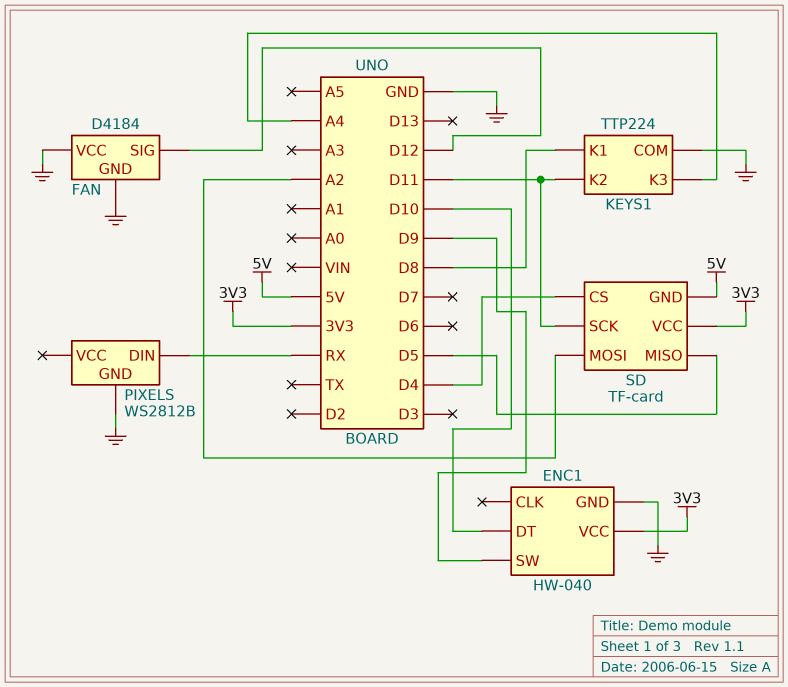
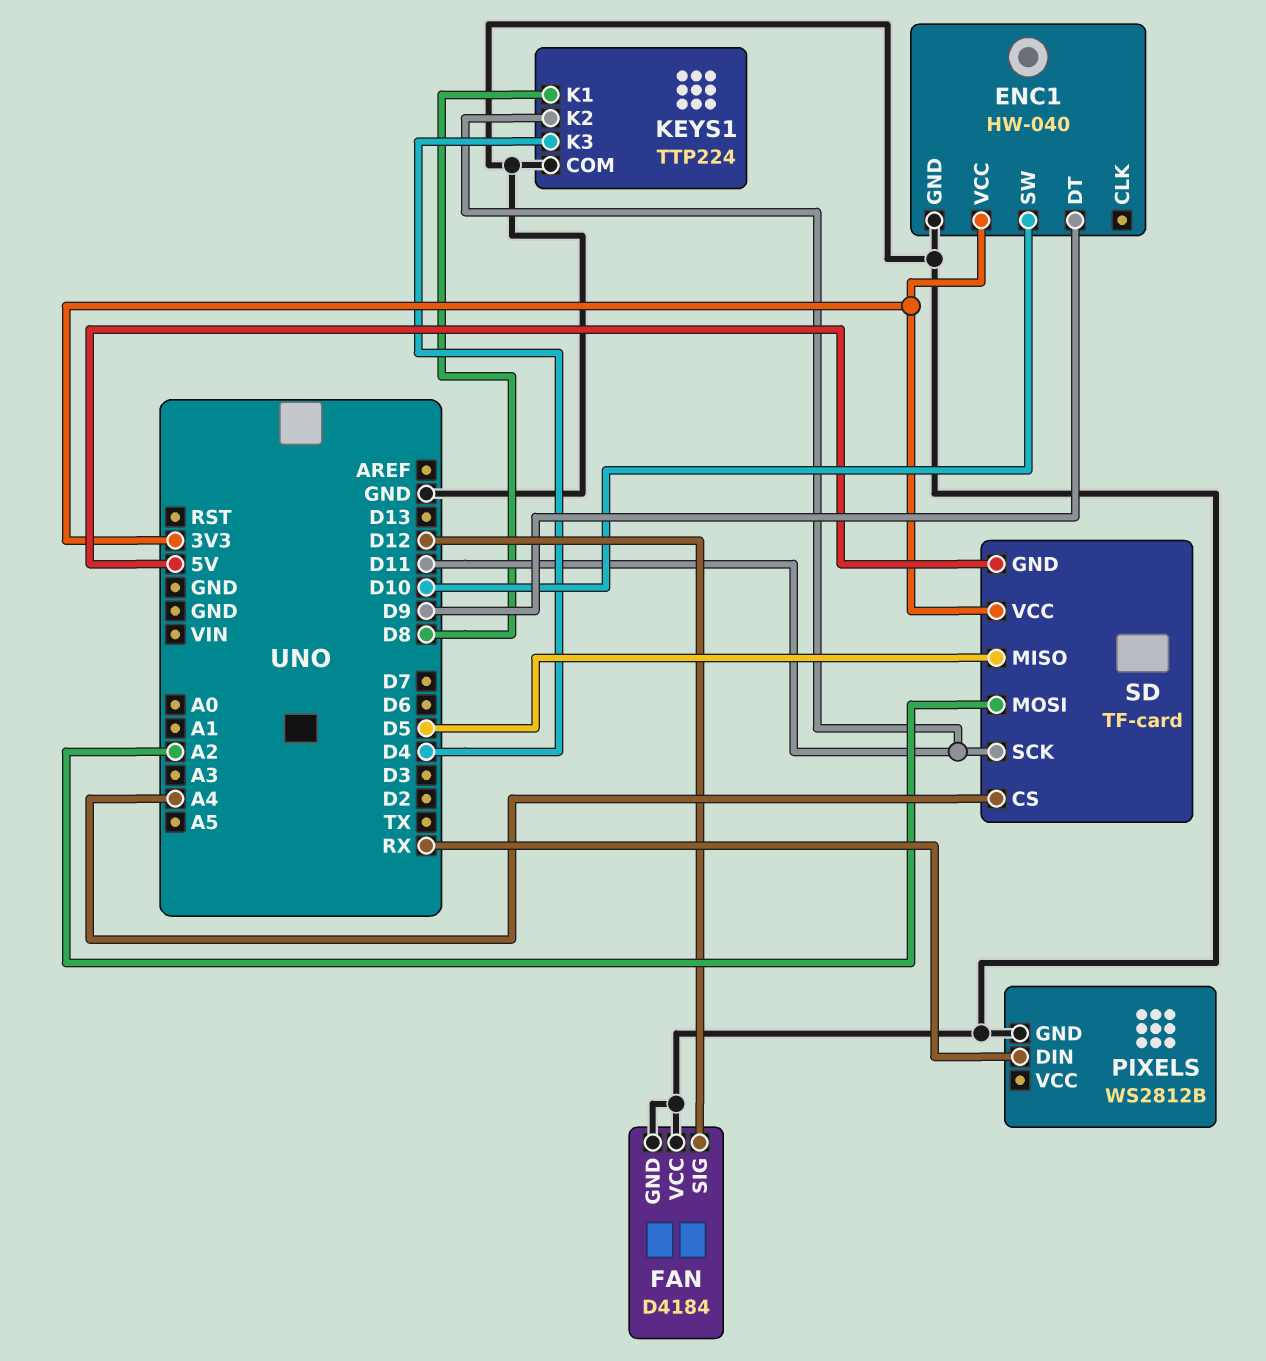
ENC1 pin DT: D10 -> D9
ENC1 pin SW: D9 -> D10
KEYS1 pin K3: A4 -> D4
SD pin CS: D4 -> A4

